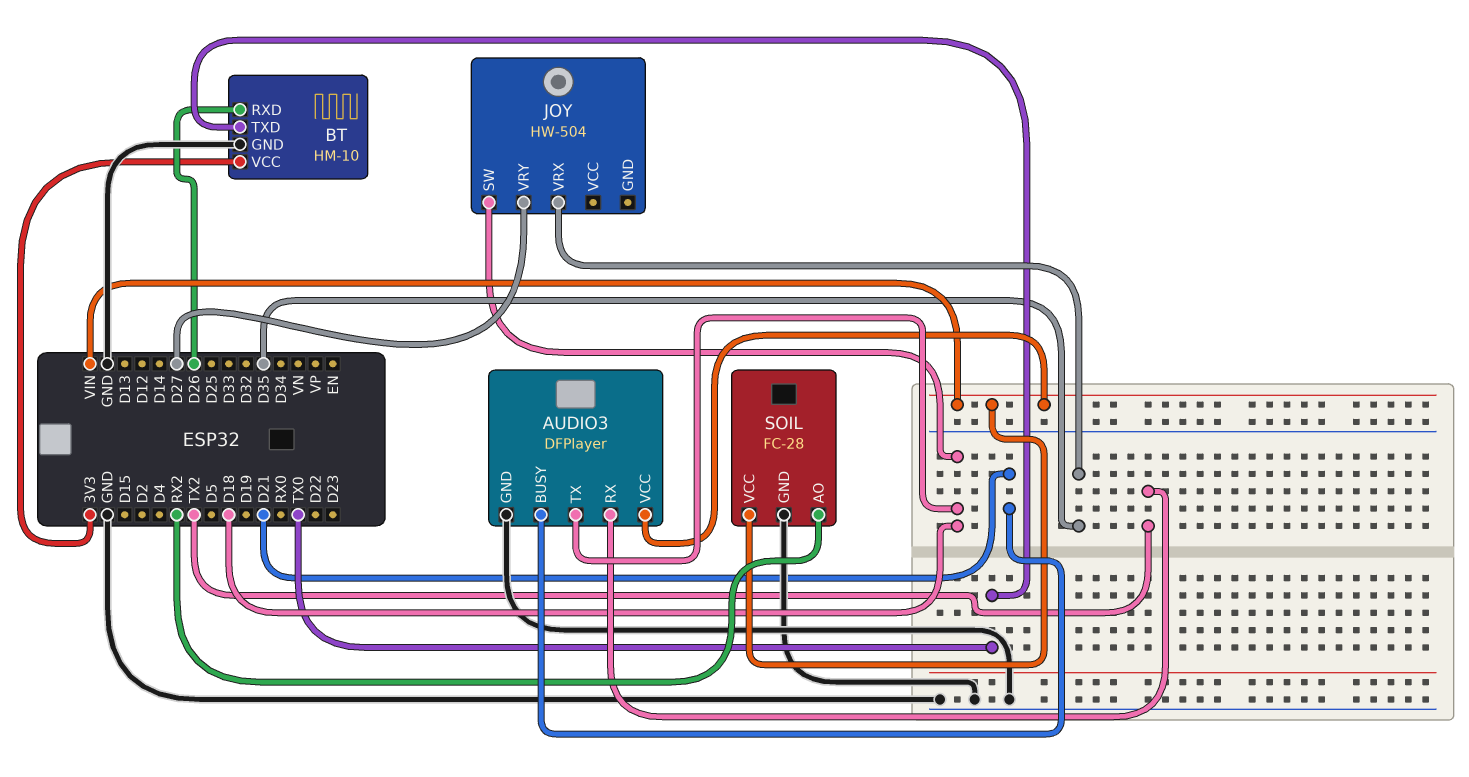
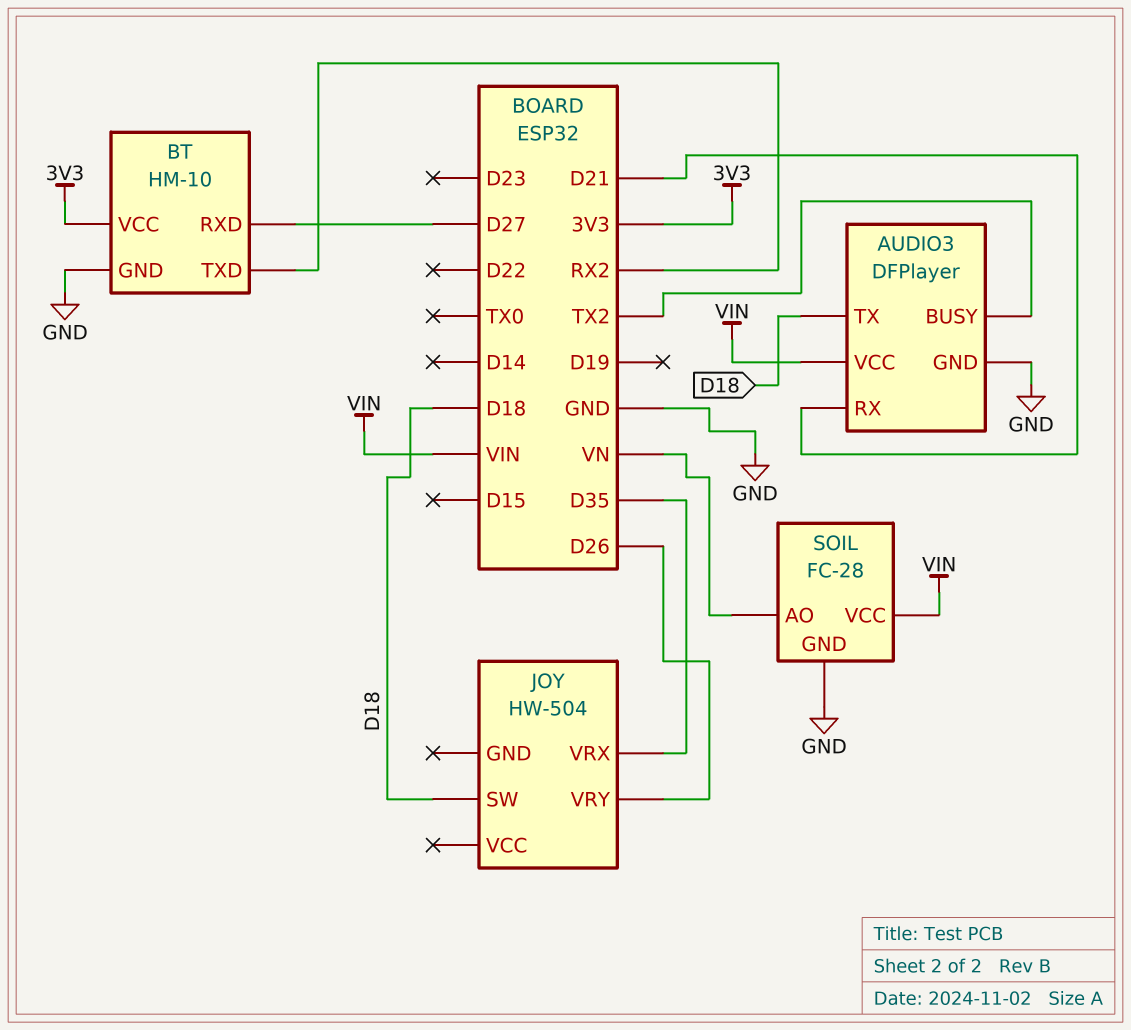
AUDIO3 pin BUSY: D21 -> TX2
AUDIO3 pin RX: TX2 -> D21
BT pin RXD: D26 -> D27
BT pin TXD: TX0 -> RX2
JOY pin VRY: D27 -> D26
SOIL pin AO: RX2 -> VN

